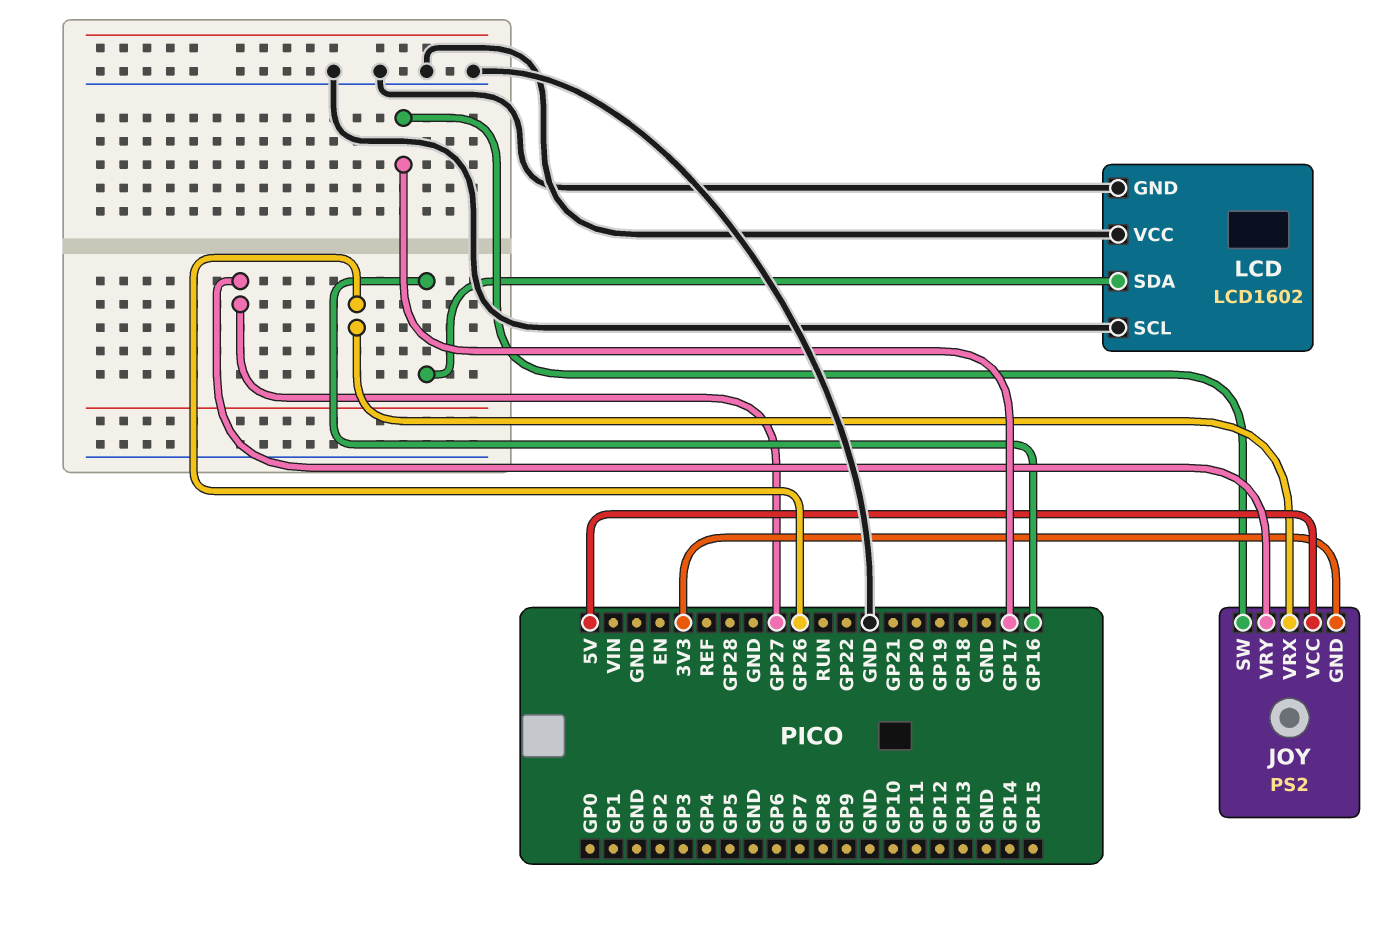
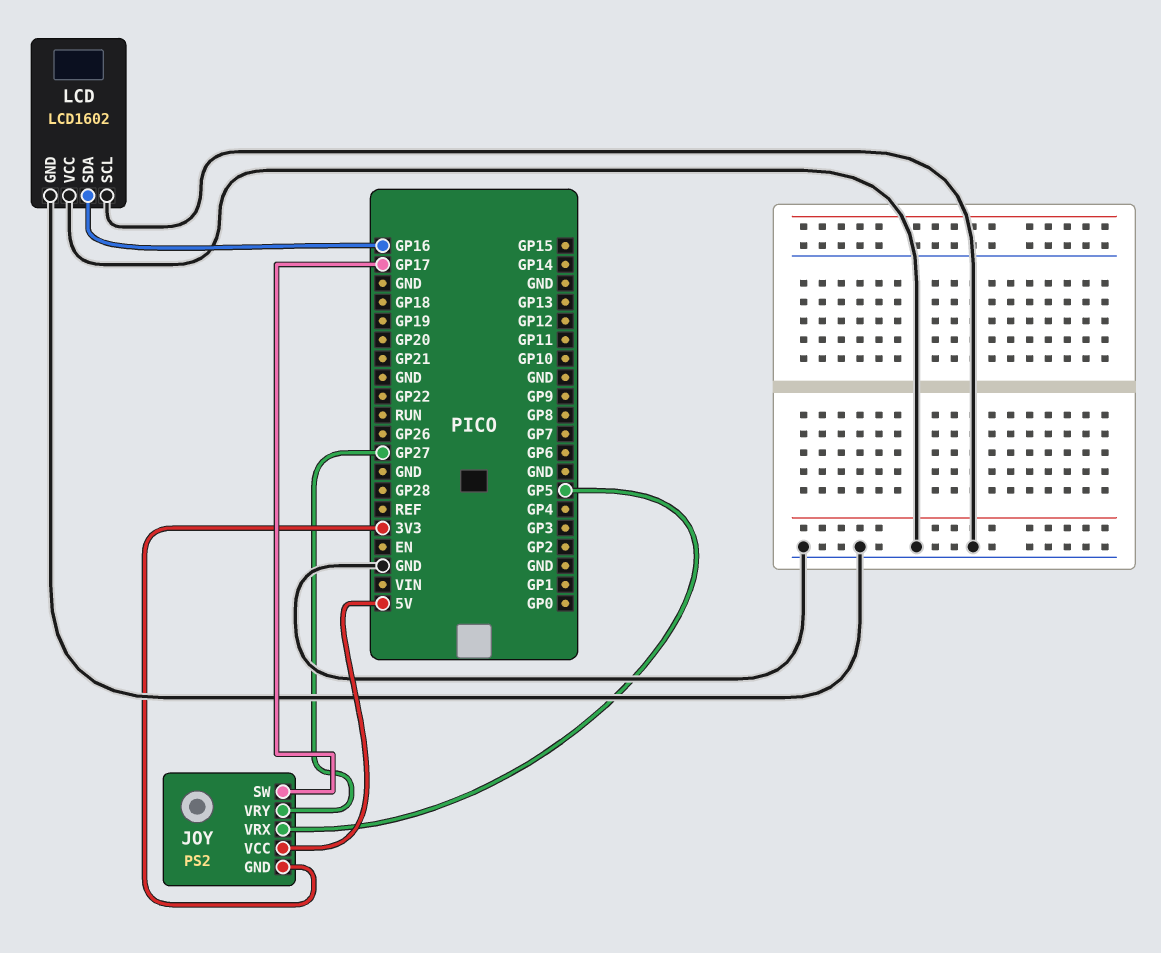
JOY pin VRX: GP26 -> GP5

